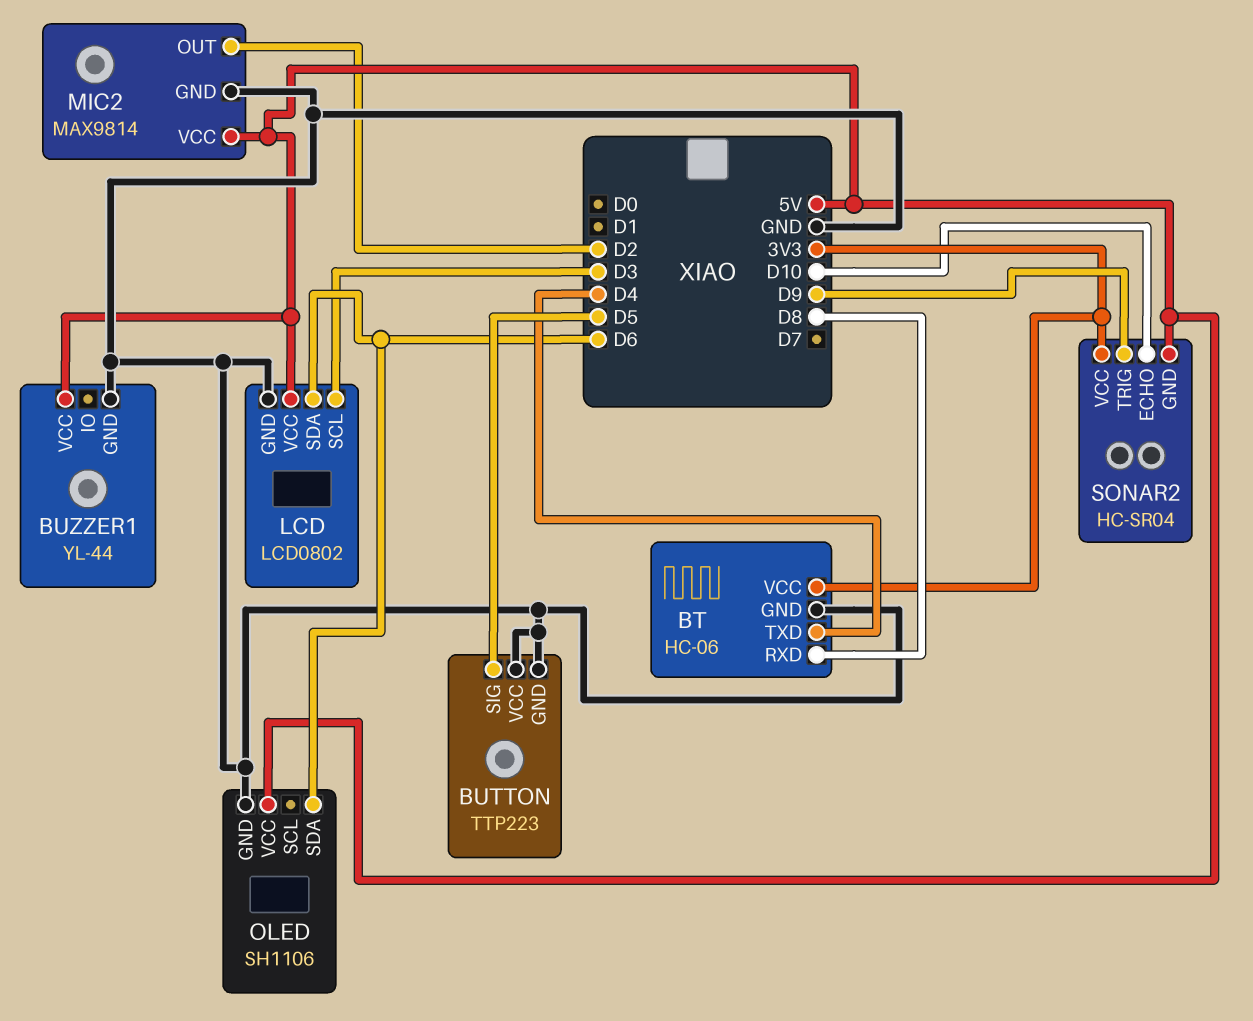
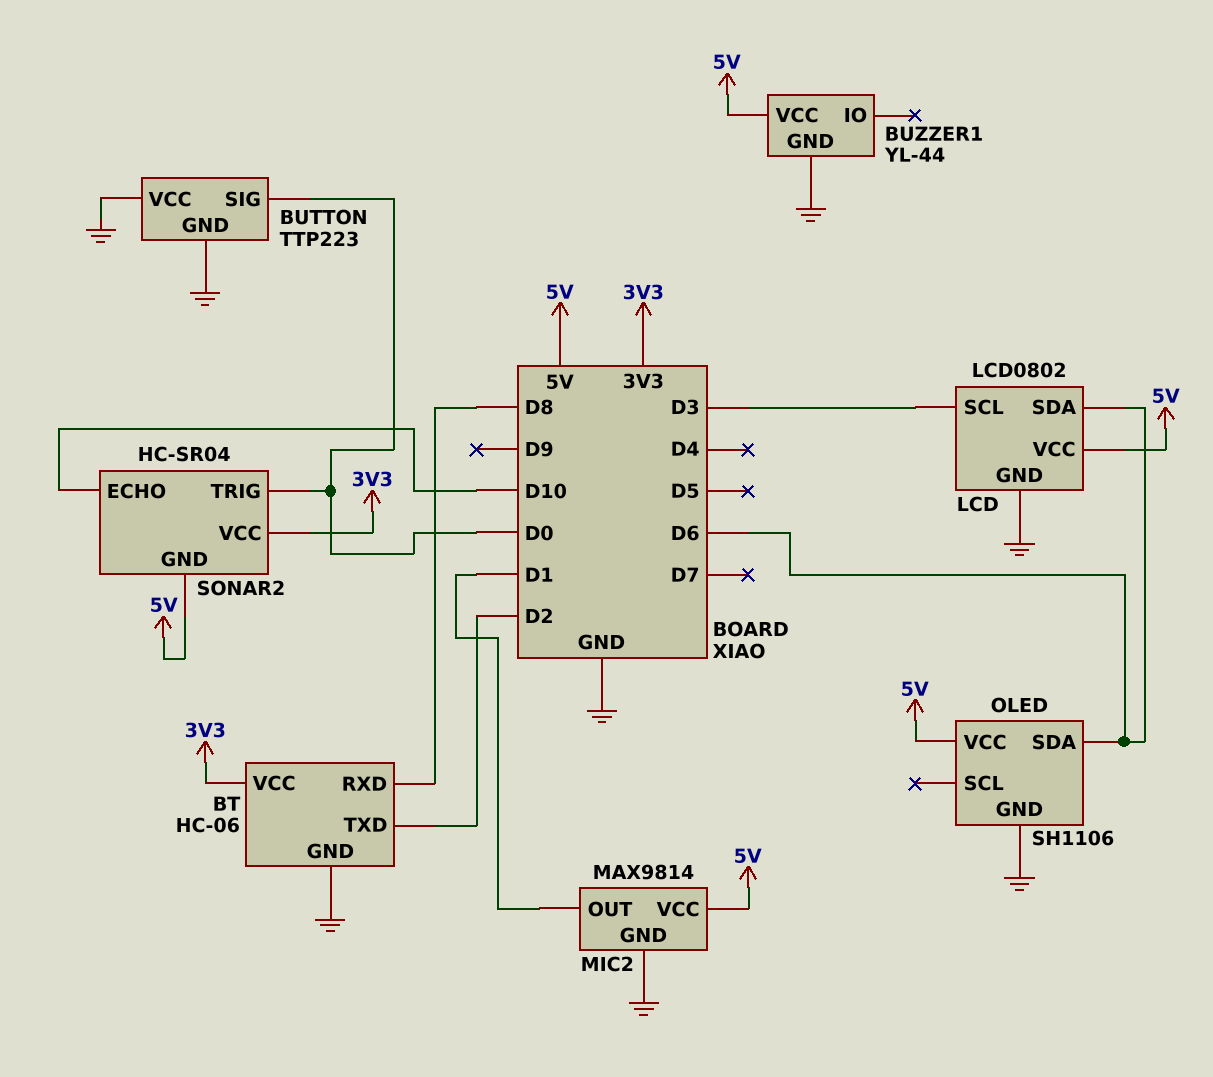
BT pin TXD: D4 -> D2
BUTTON pin SIG: D5 -> D0
MIC2 pin OUT: D2 -> D1
SONAR2 pin TRIG: D9 -> D0

